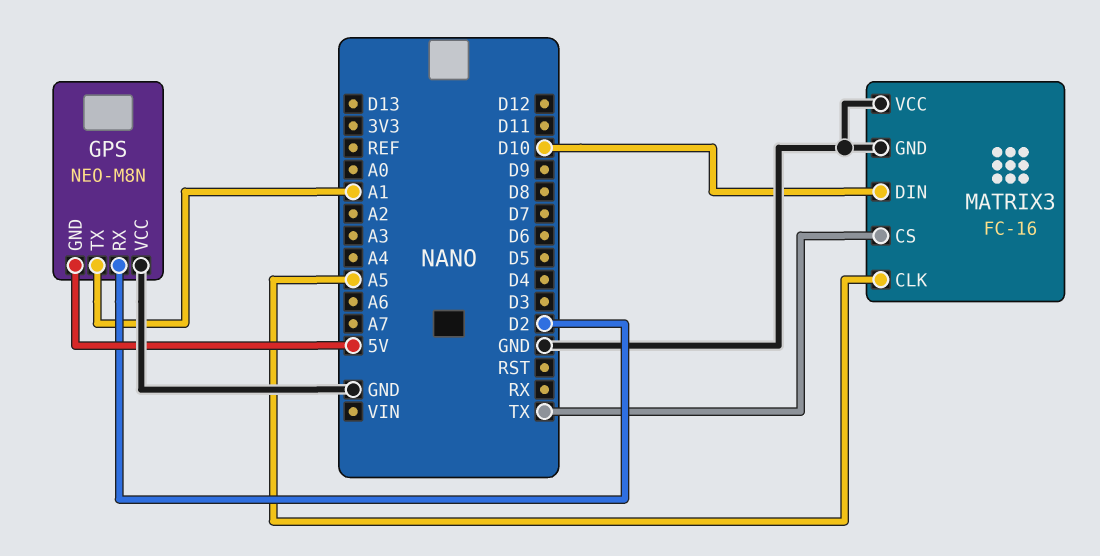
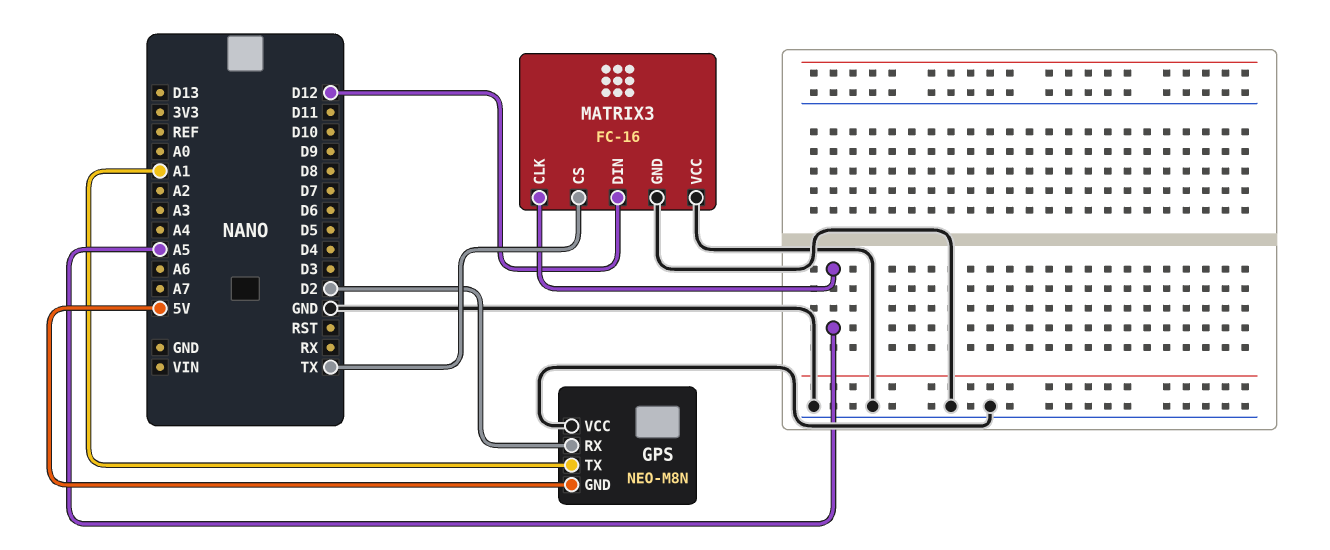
MATRIX3 pin DIN: D10 -> D12

